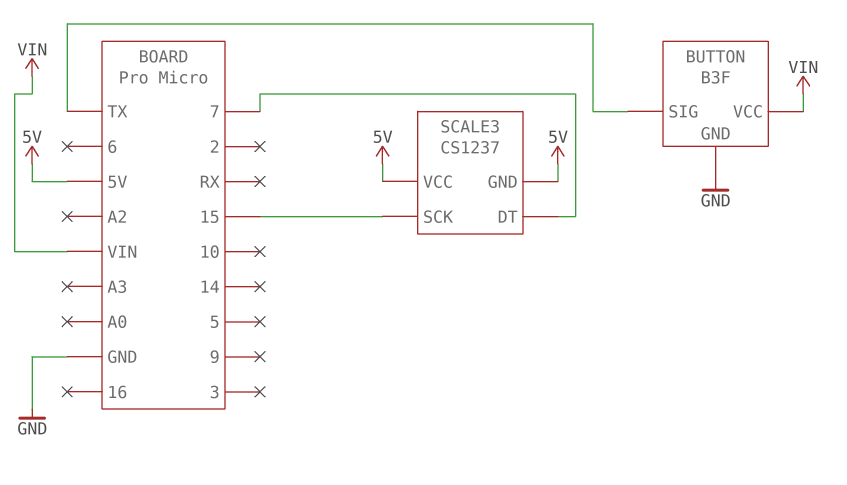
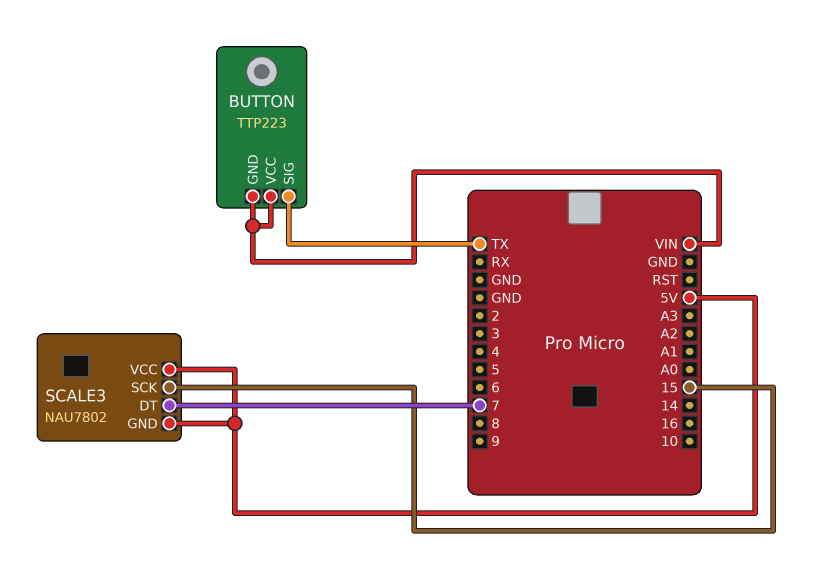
BUTTON: B3F -> TTP223
BUTTON pin GND: GND -> VIN
SCALE3: CS1237 -> NAU7802

